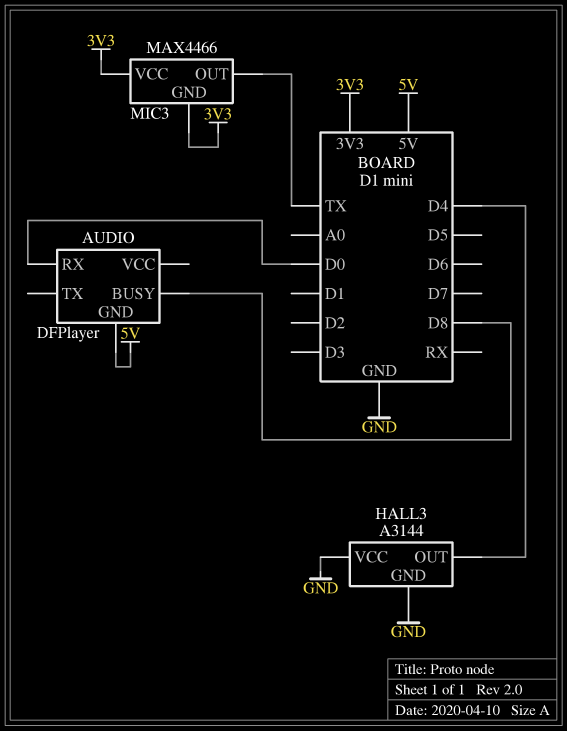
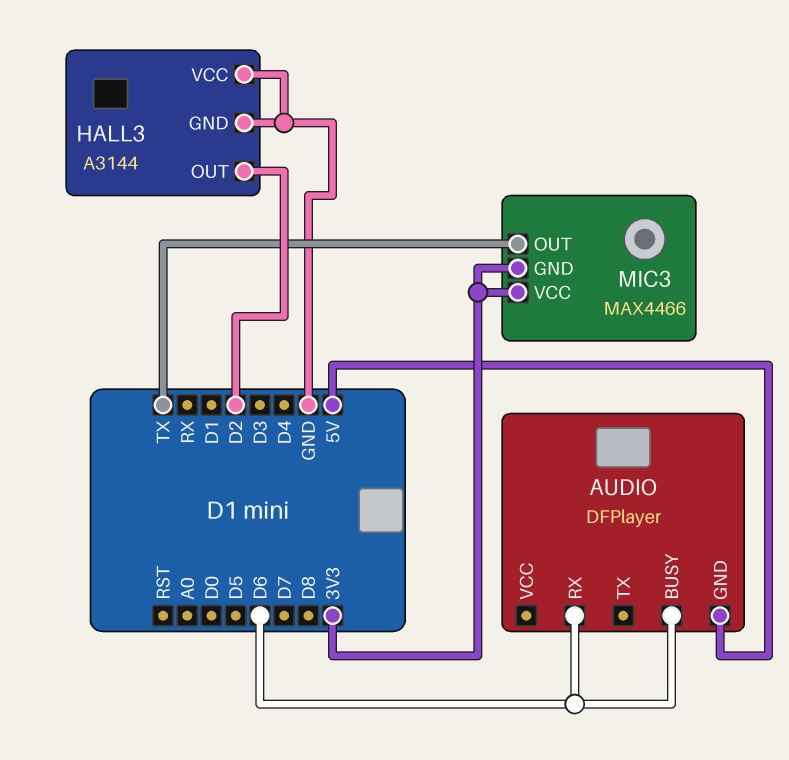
AUDIO pin BUSY: D8 -> D6
AUDIO pin RX: D0 -> D6
HALL3 pin OUT: D4 -> D2

